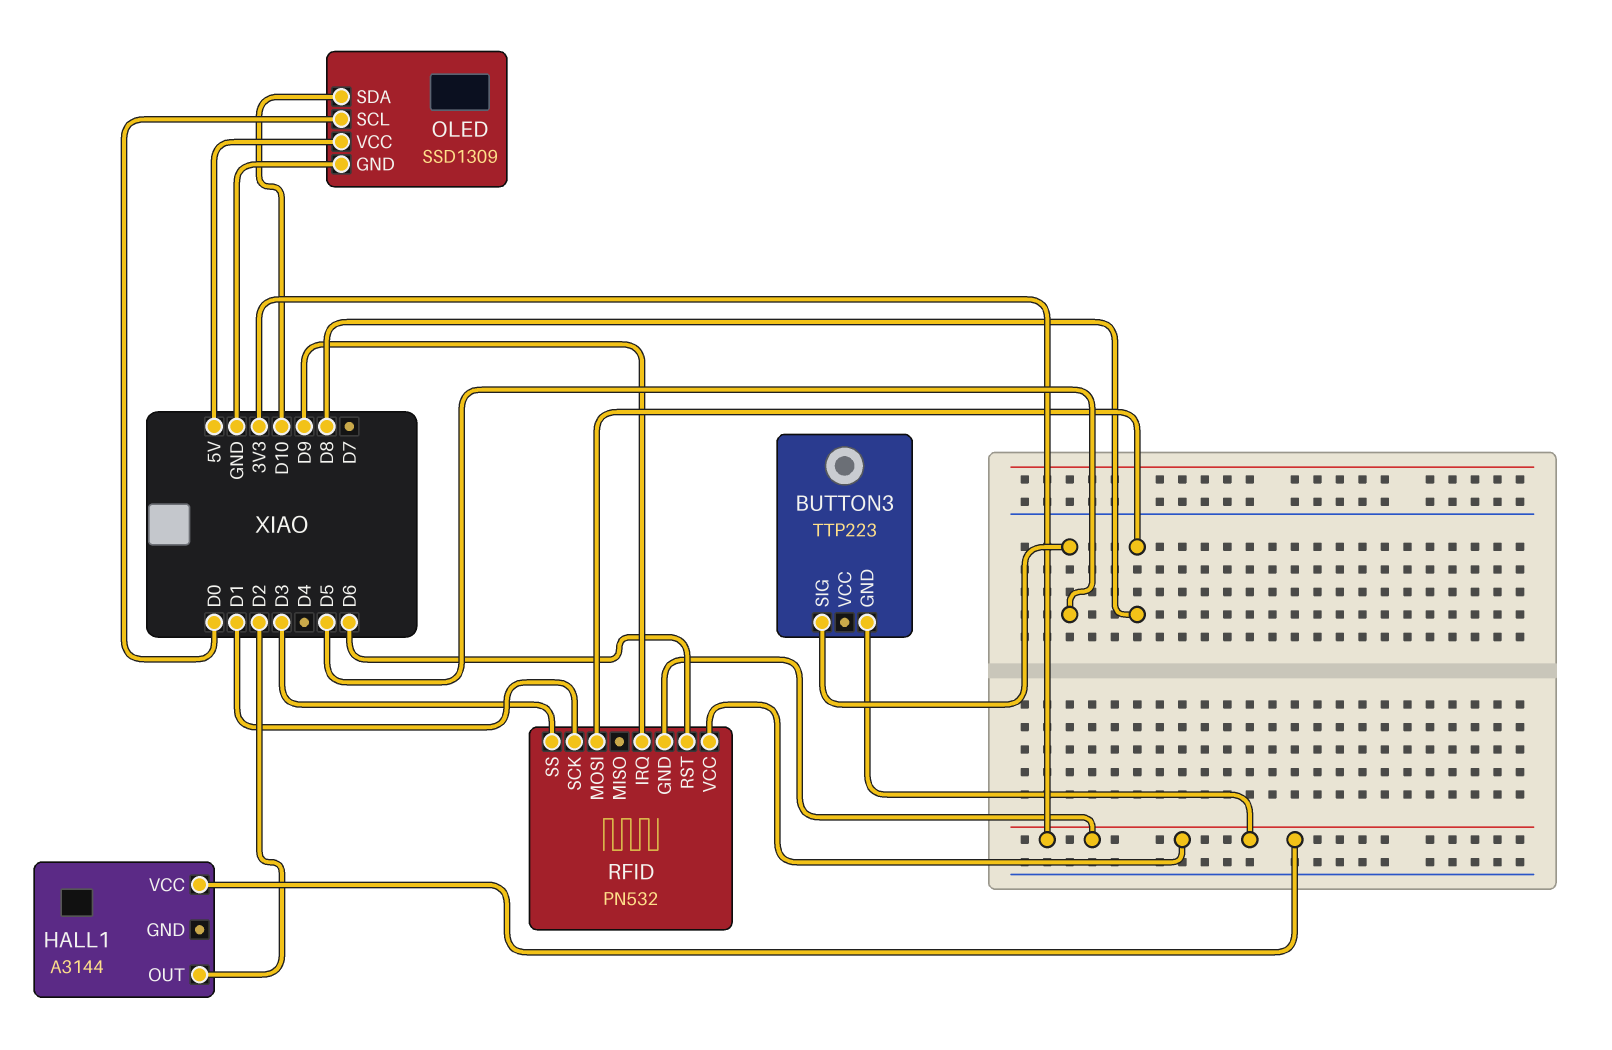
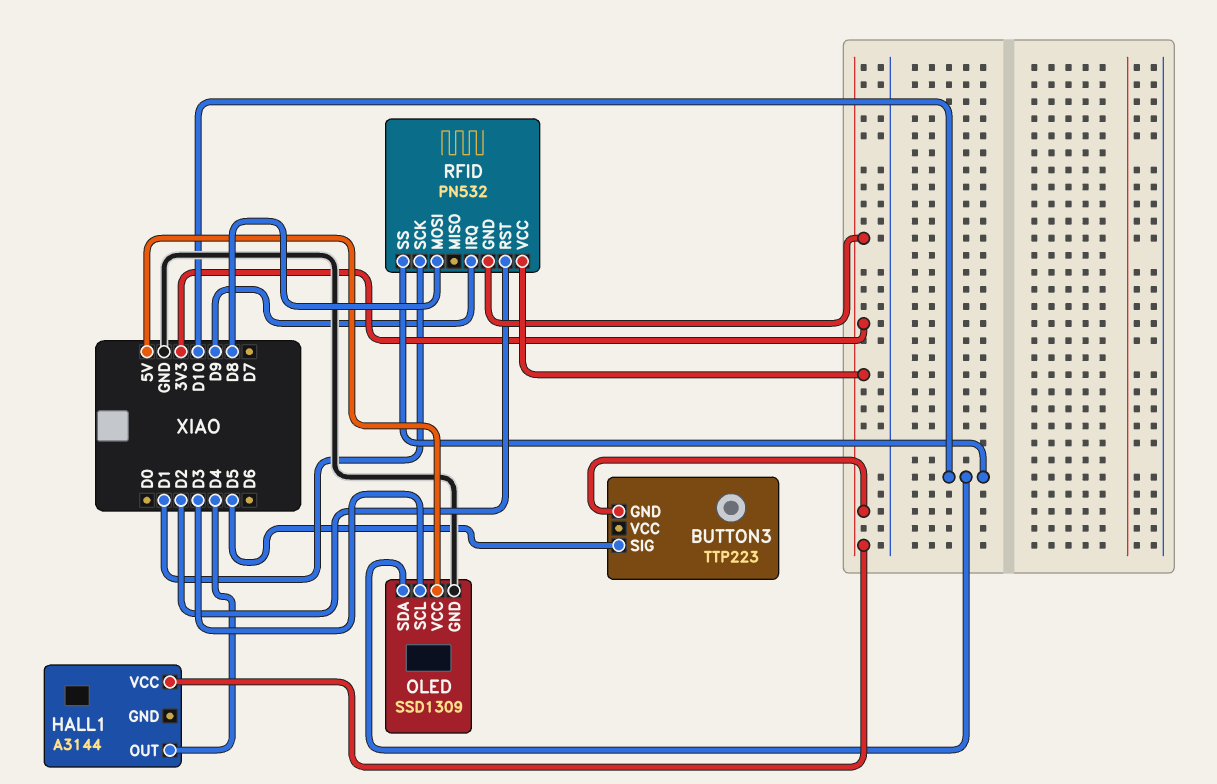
HALL1 pin OUT: D2 -> D4
OLED pin SCL: D0 -> D3
RFID pin RST: D6 -> D2
RFID pin SS: D3 -> D10

